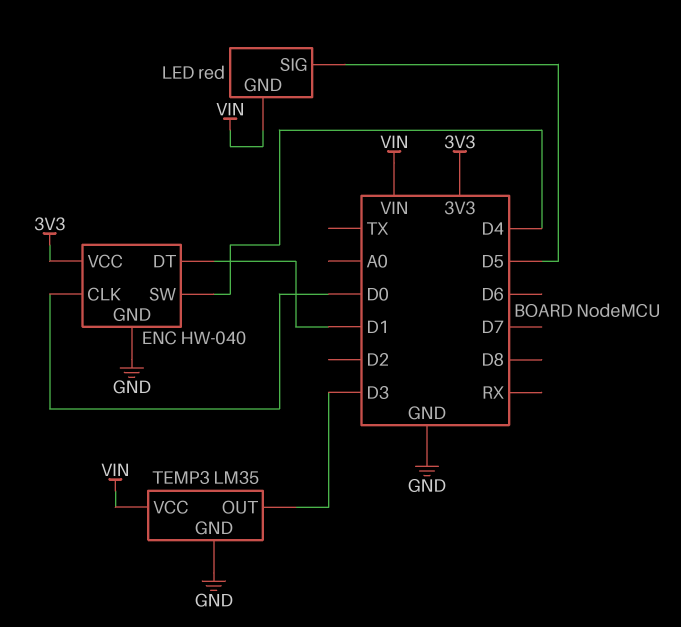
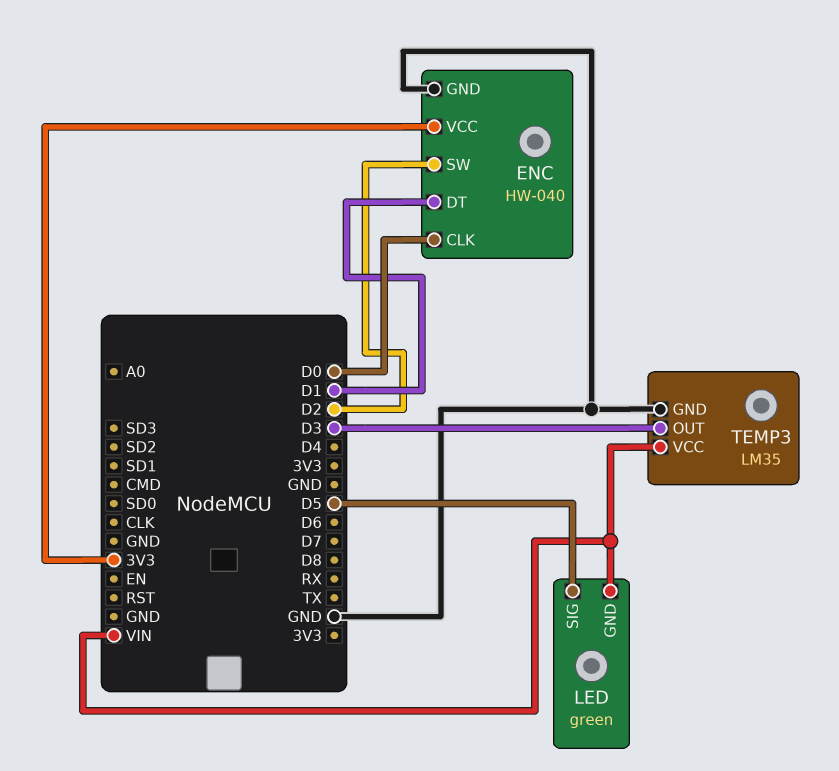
ENC pin SW: D4 -> D2
LED: red -> green

